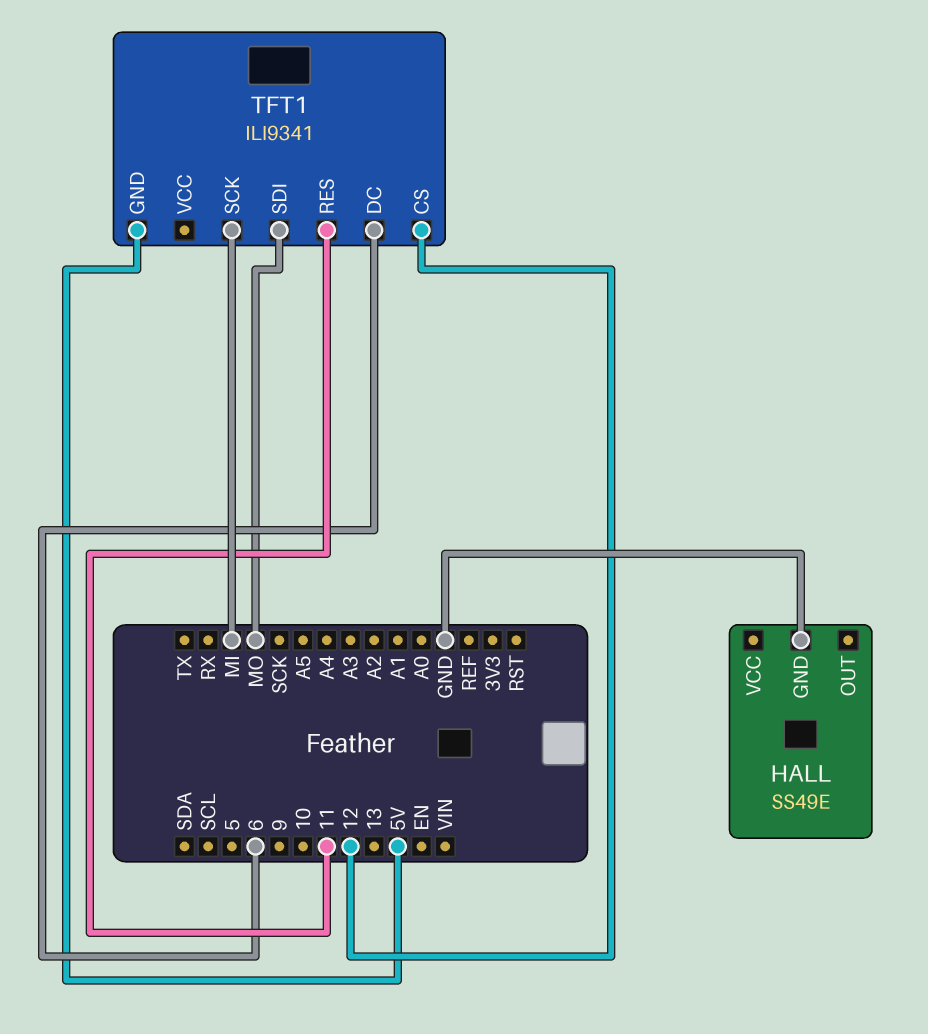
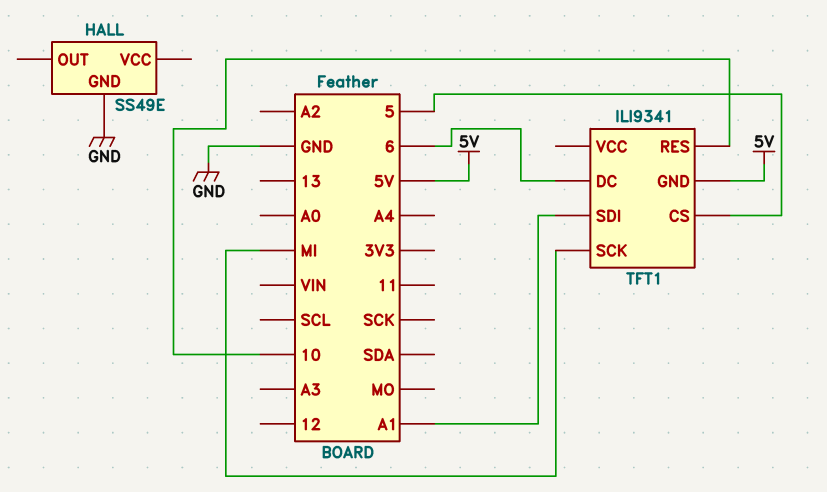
TFT1 pin CS: 12 -> 5
TFT1 pin RES: 11 -> 10
TFT1 pin SDI: MO -> A1

